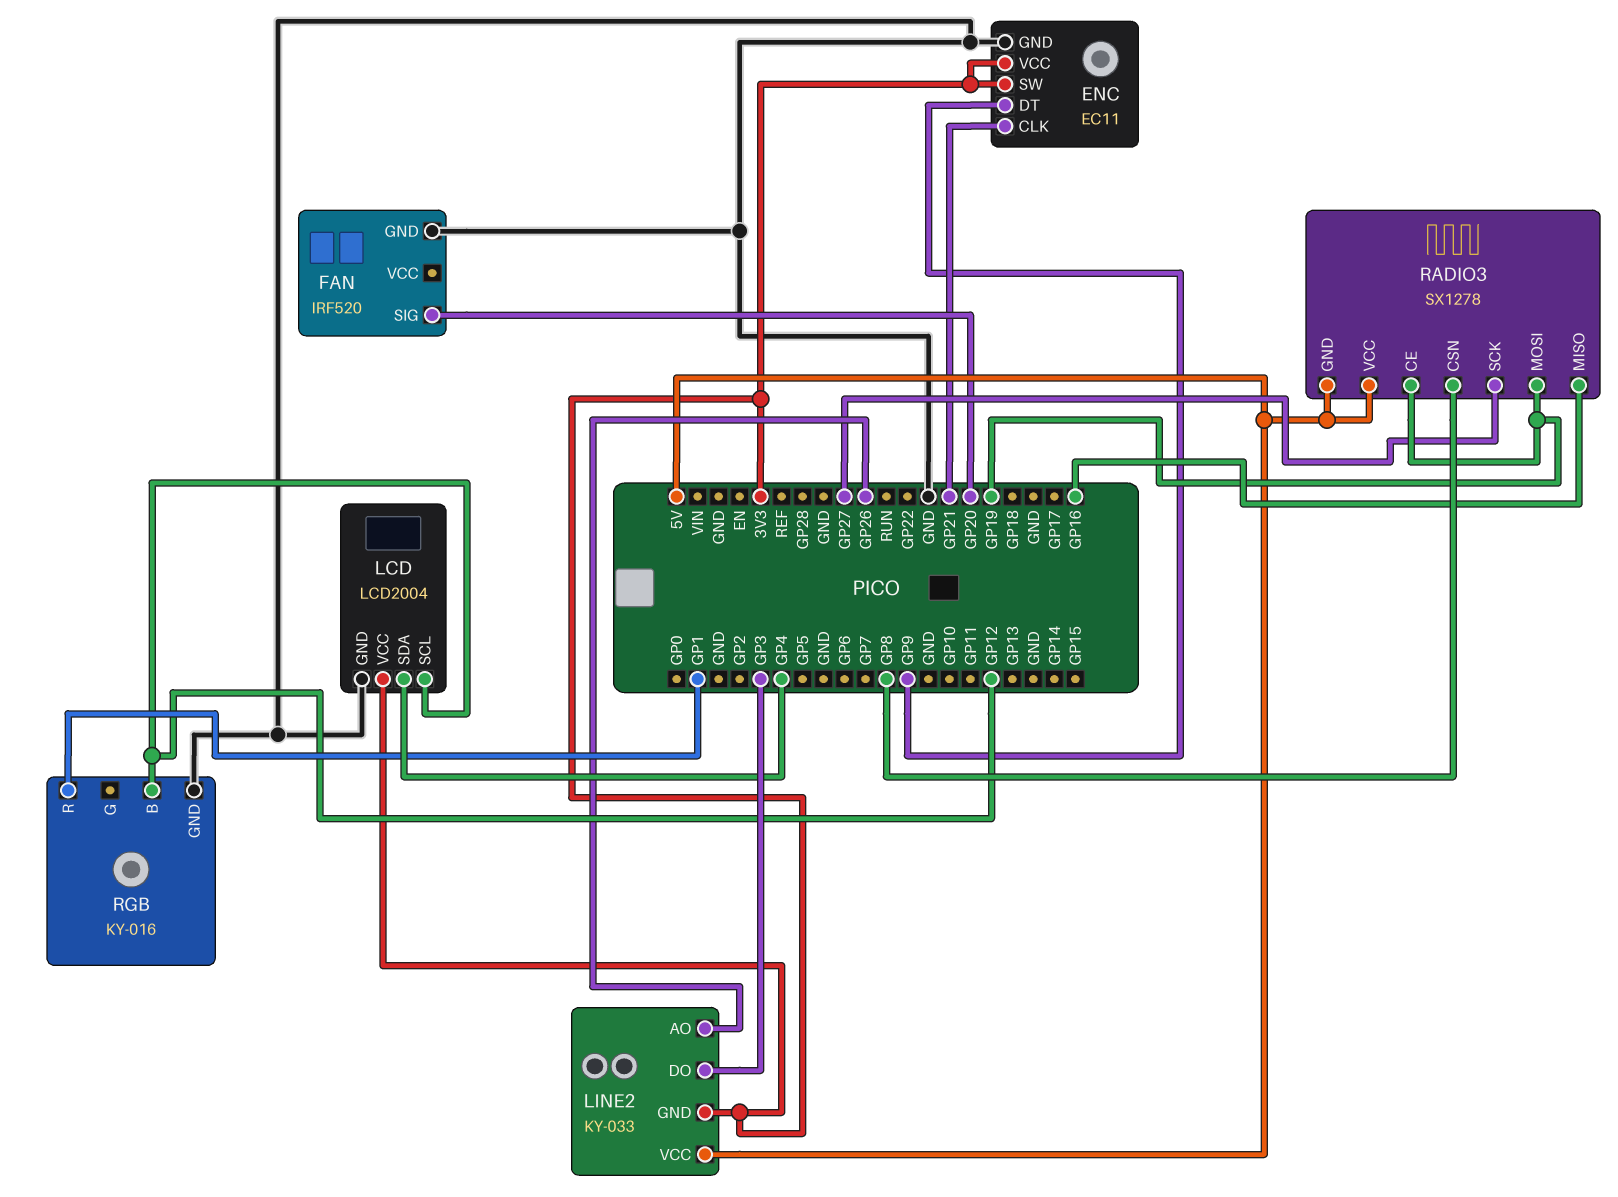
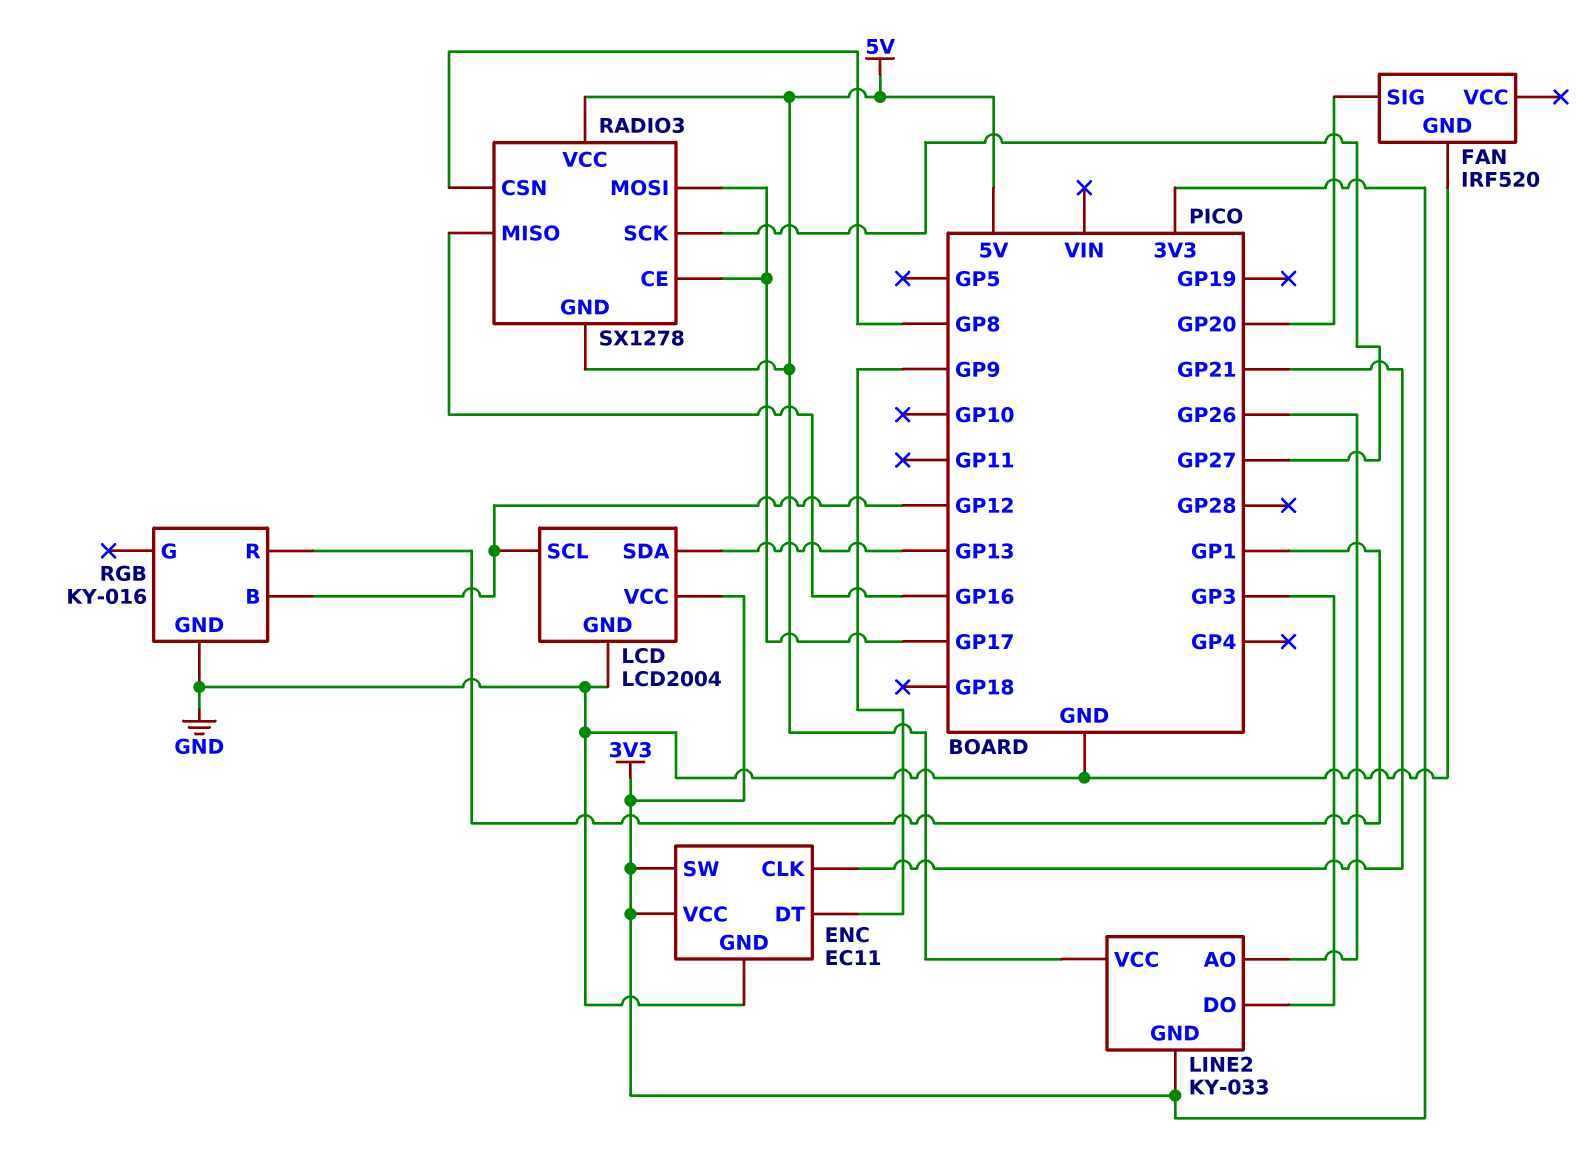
LCD pin SDA: GP4 -> GP13
RADIO3 pin CE: GP19 -> GP17
RADIO3 pin MOSI: GP19 -> GP17

